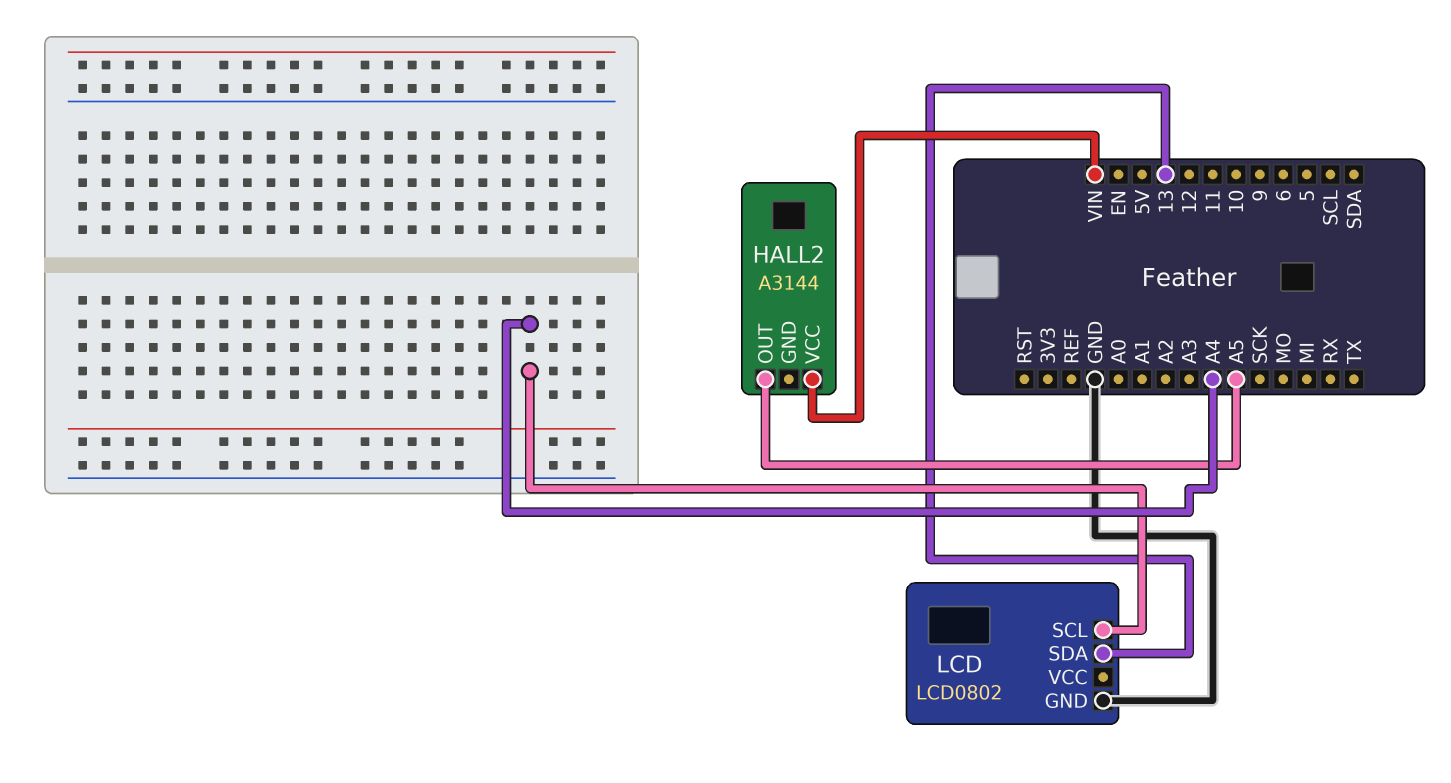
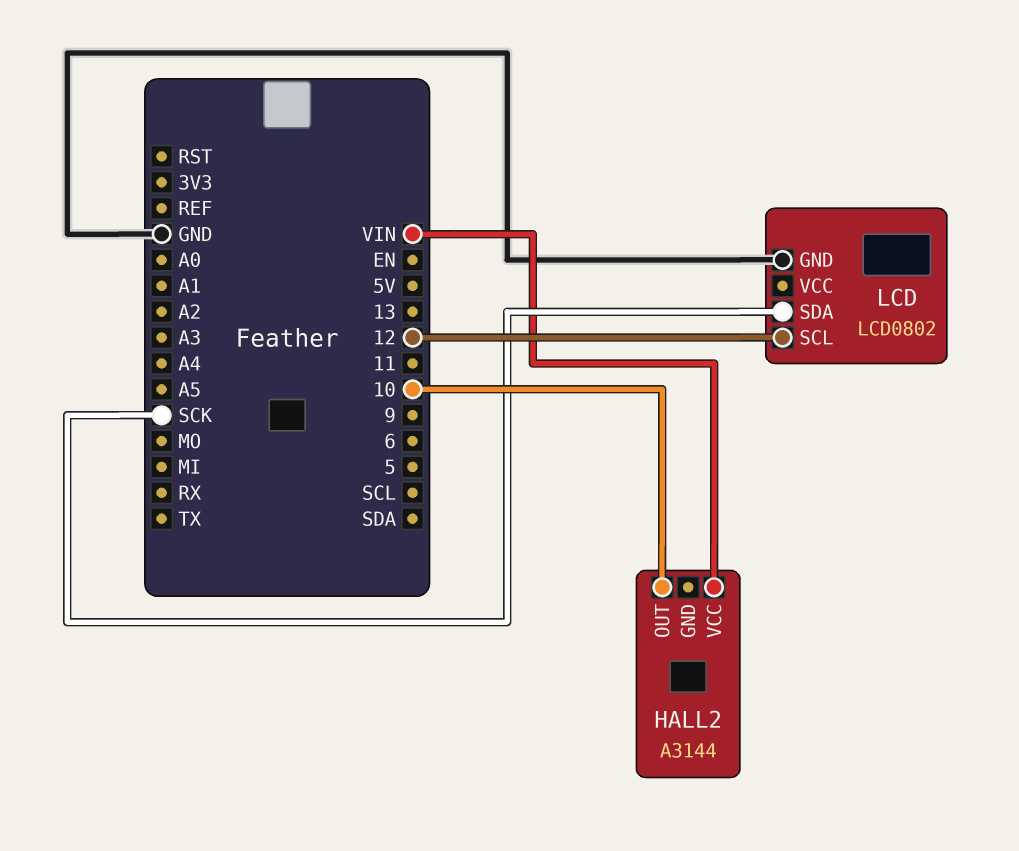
HALL2 pin OUT: A5 -> 10
LCD pin SCL: A4 -> 12
LCD pin SDA: 13 -> SCK

